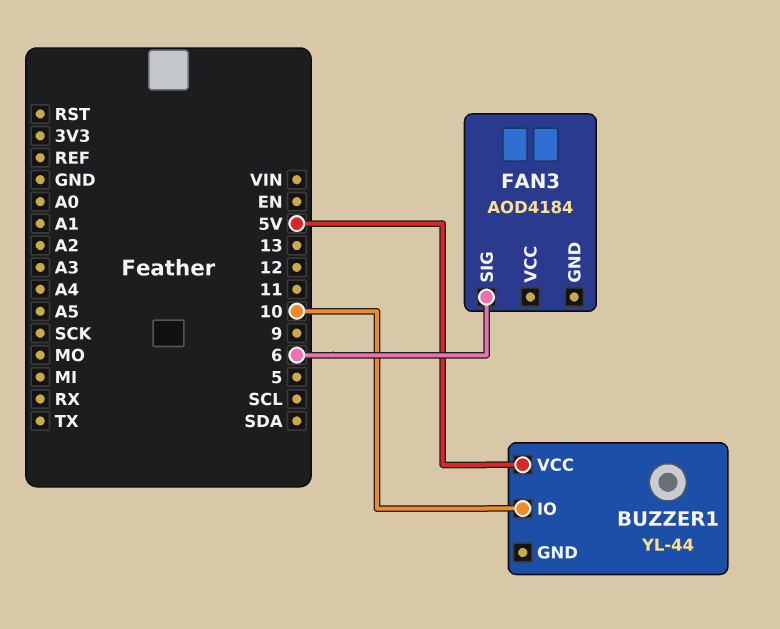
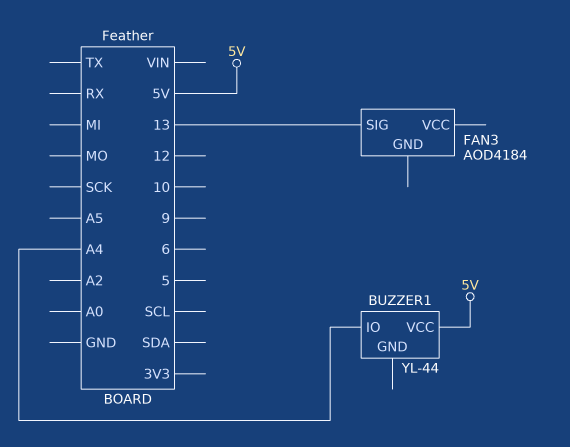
BUZZER1 pin IO: 10 -> A4
FAN3 pin SIG: 6 -> 13

